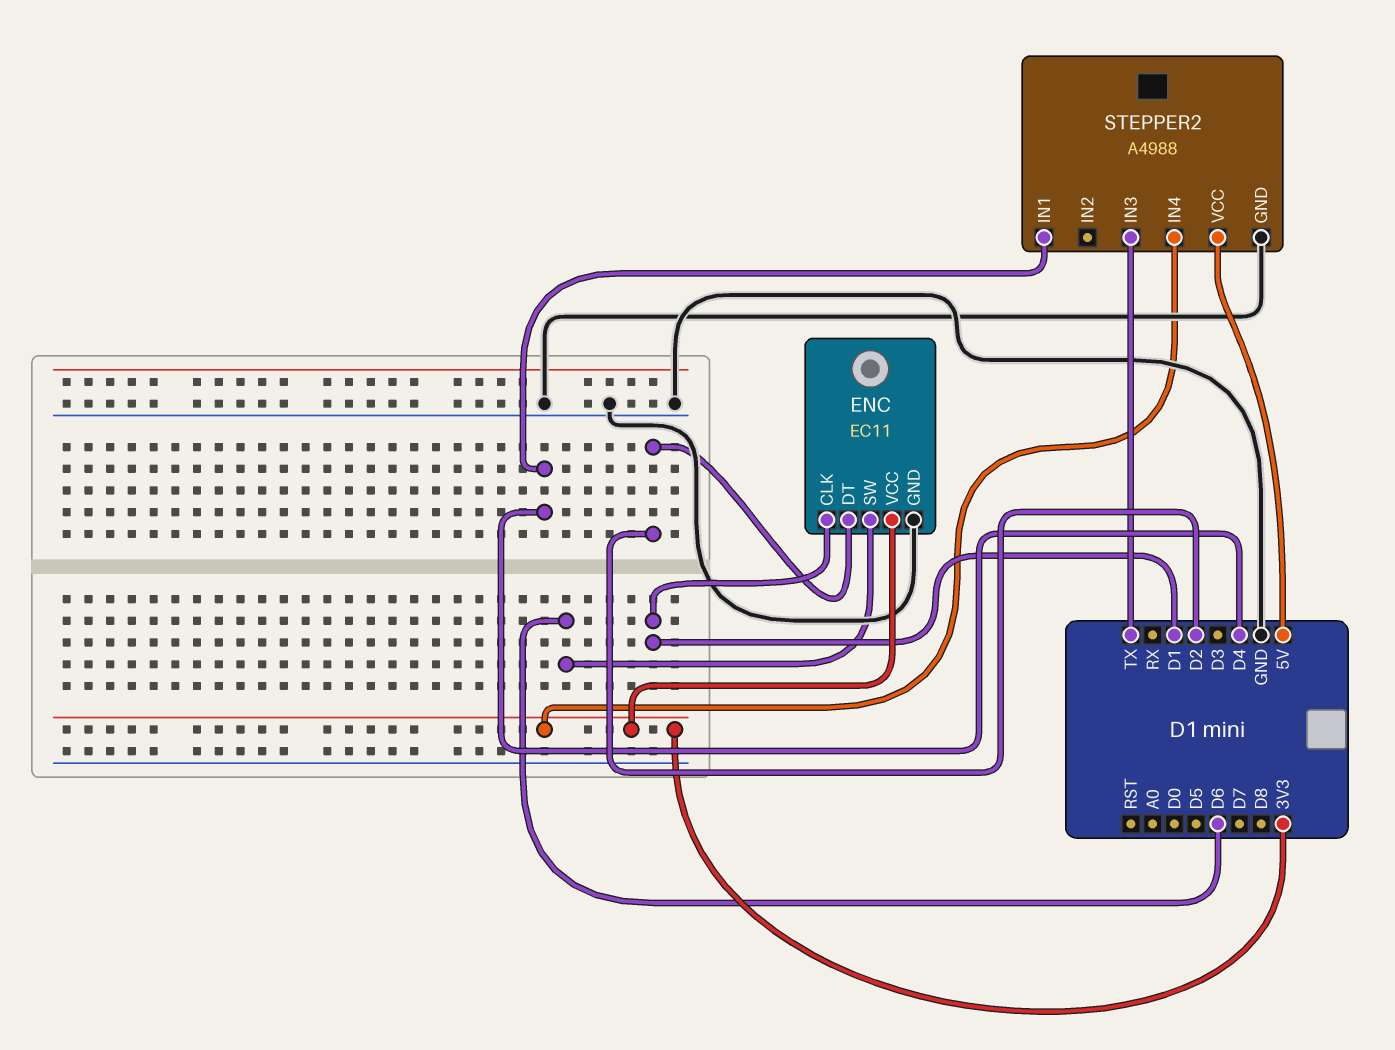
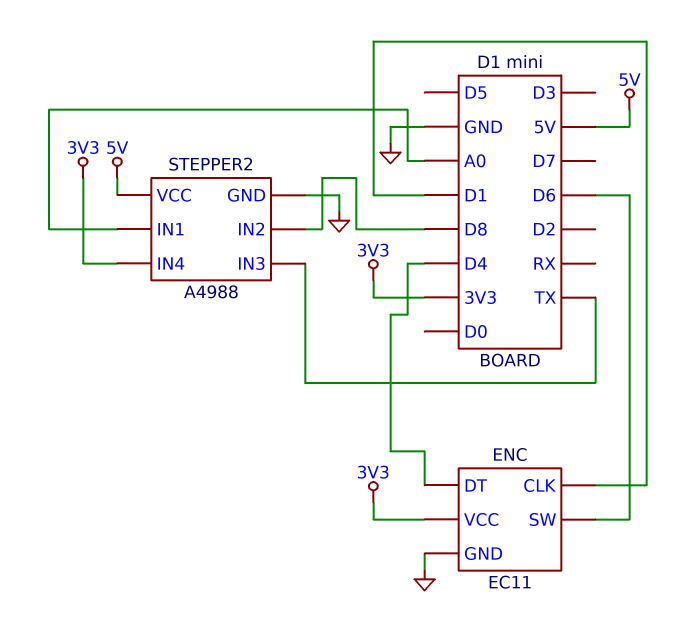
ENC pin DT: D2 -> D4
STEPPER2 pin IN1: D4 -> A0
STEPPER2 pin IN2: none -> D8

